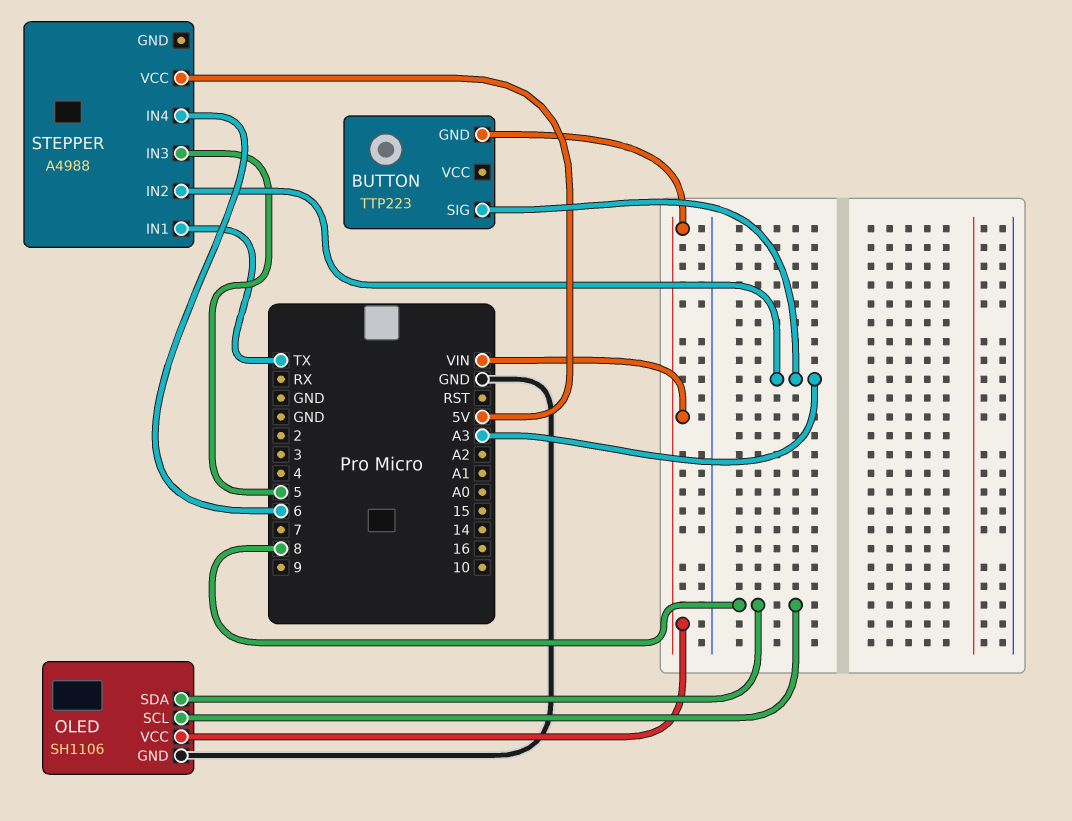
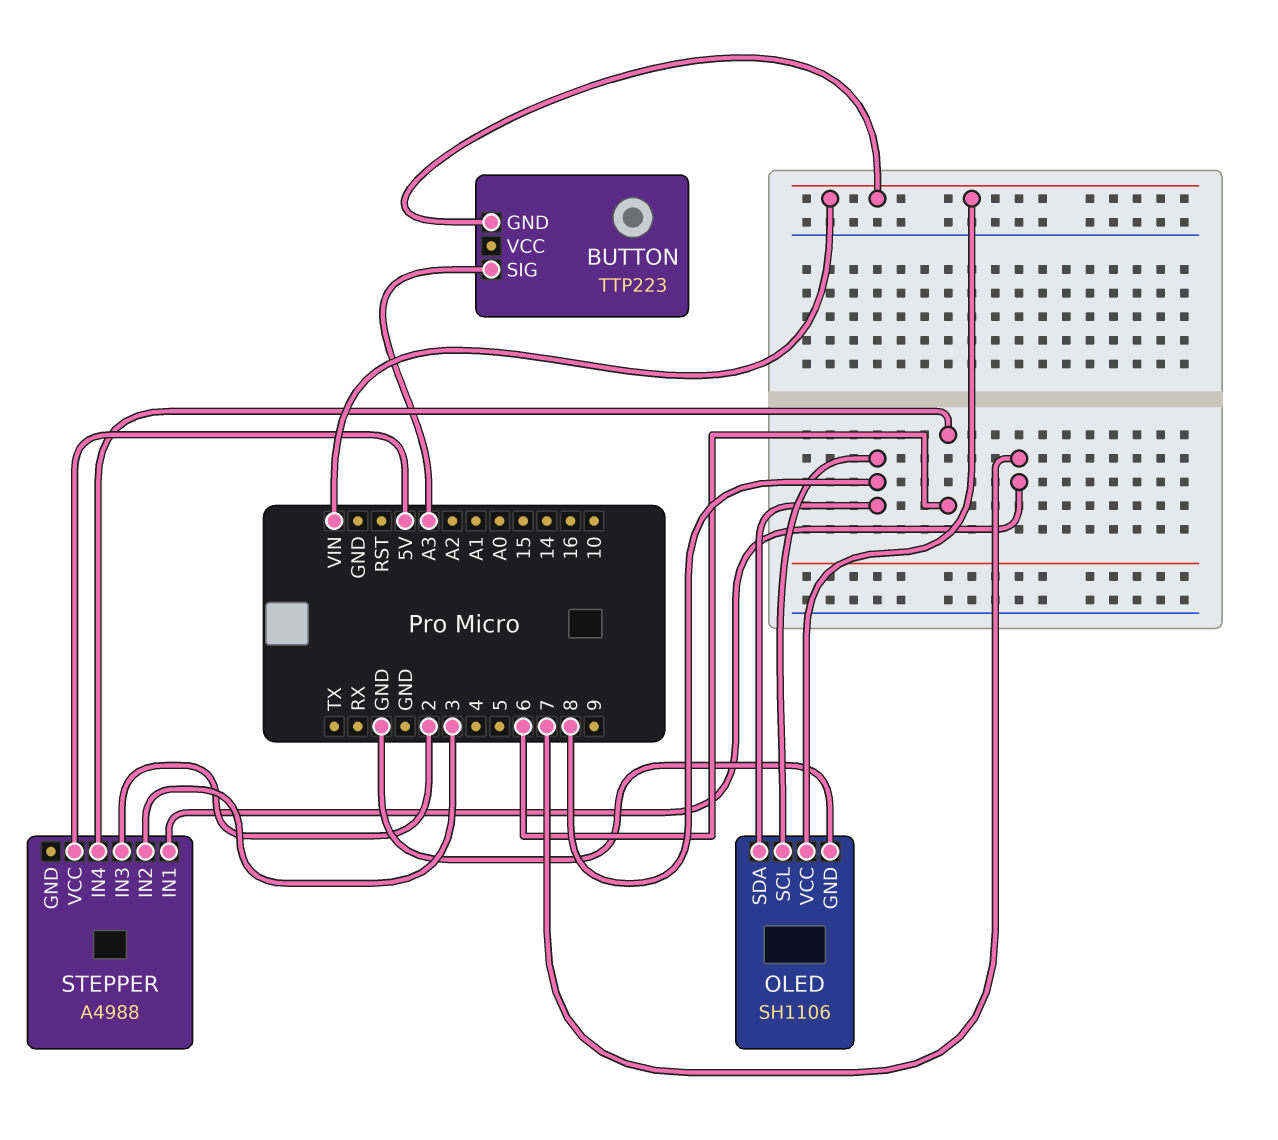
STEPPER pin IN1: TX -> 7
STEPPER pin IN2: A3 -> 3
STEPPER pin IN3: 5 -> 2

